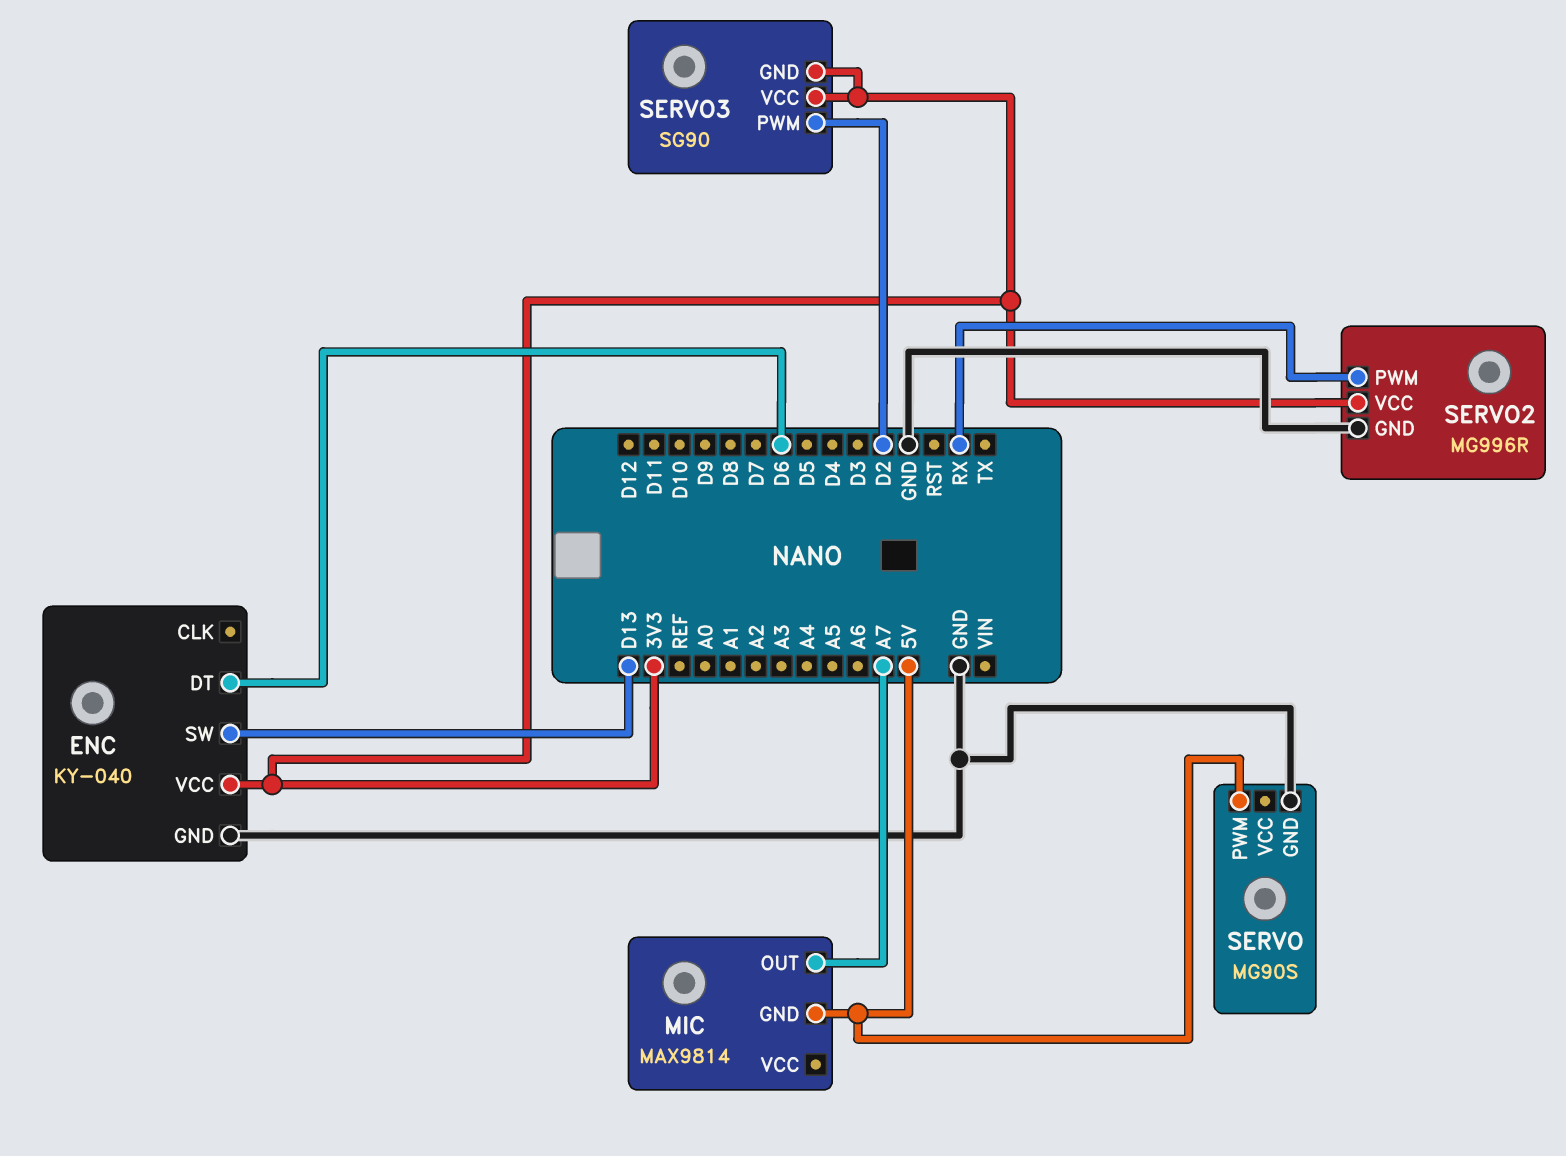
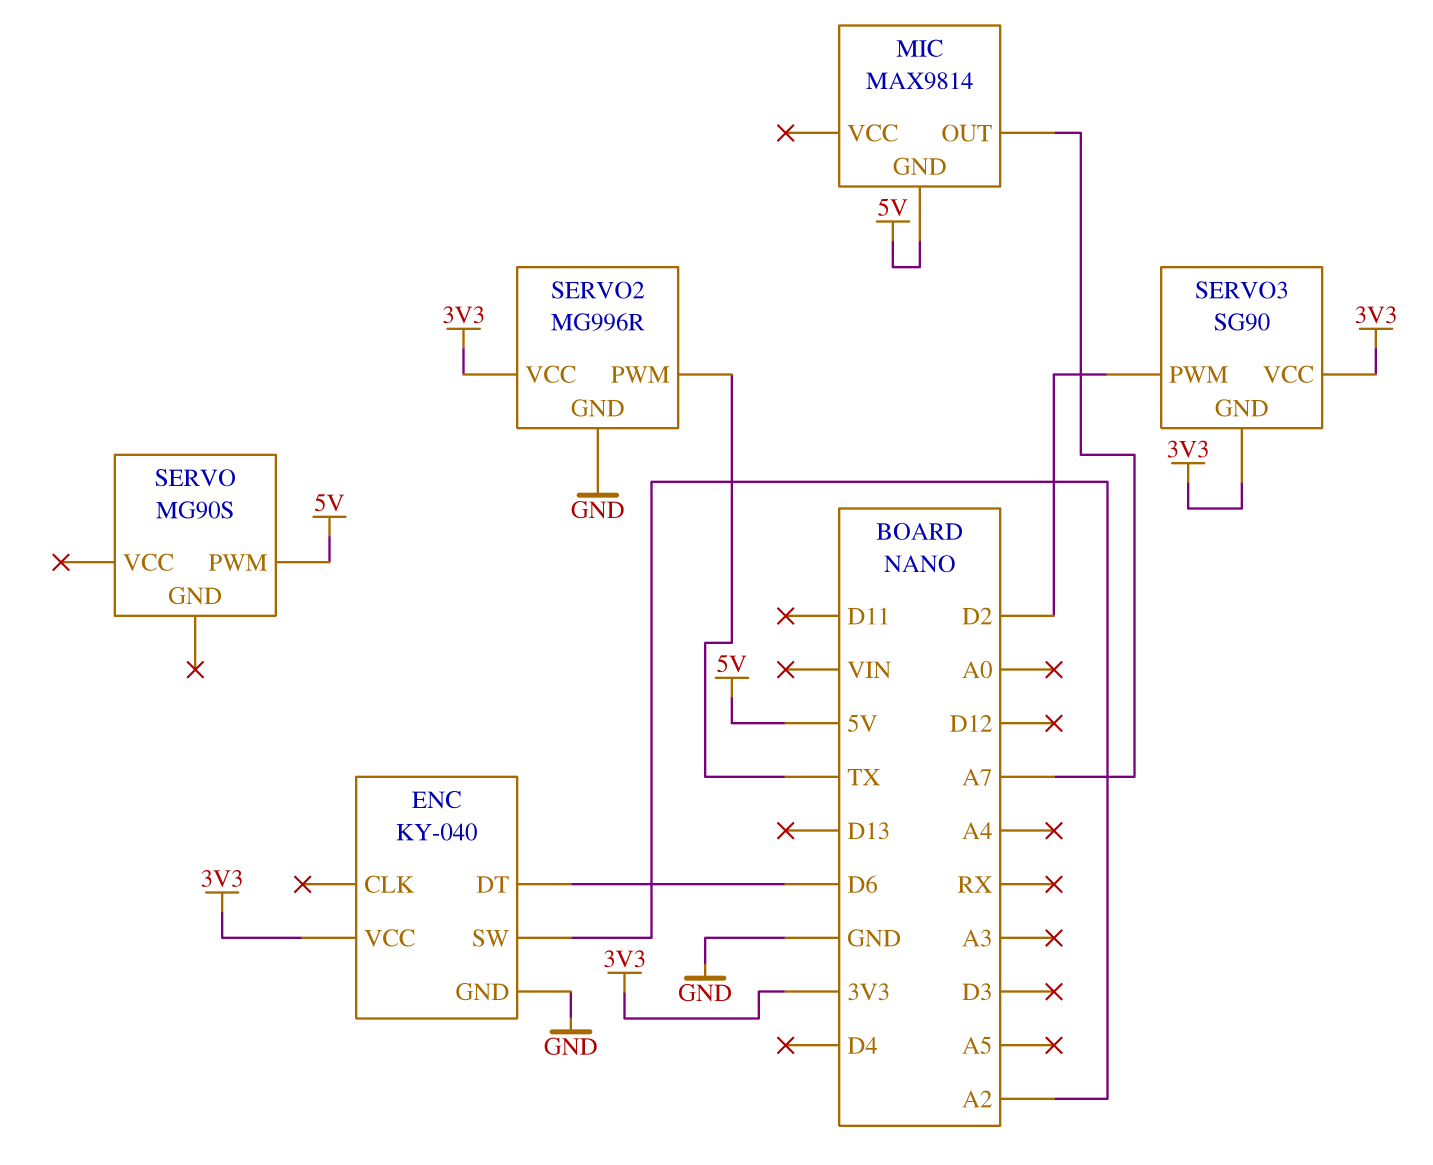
ENC pin SW: D13 -> A2
SERVO pin GND: GND -> none
SERVO2 pin PWM: RX -> TX

